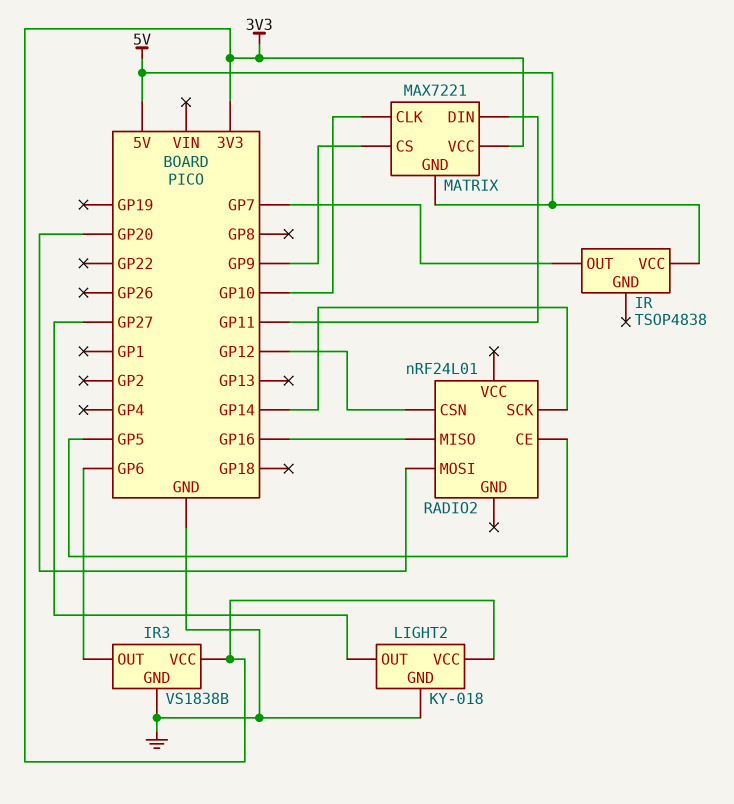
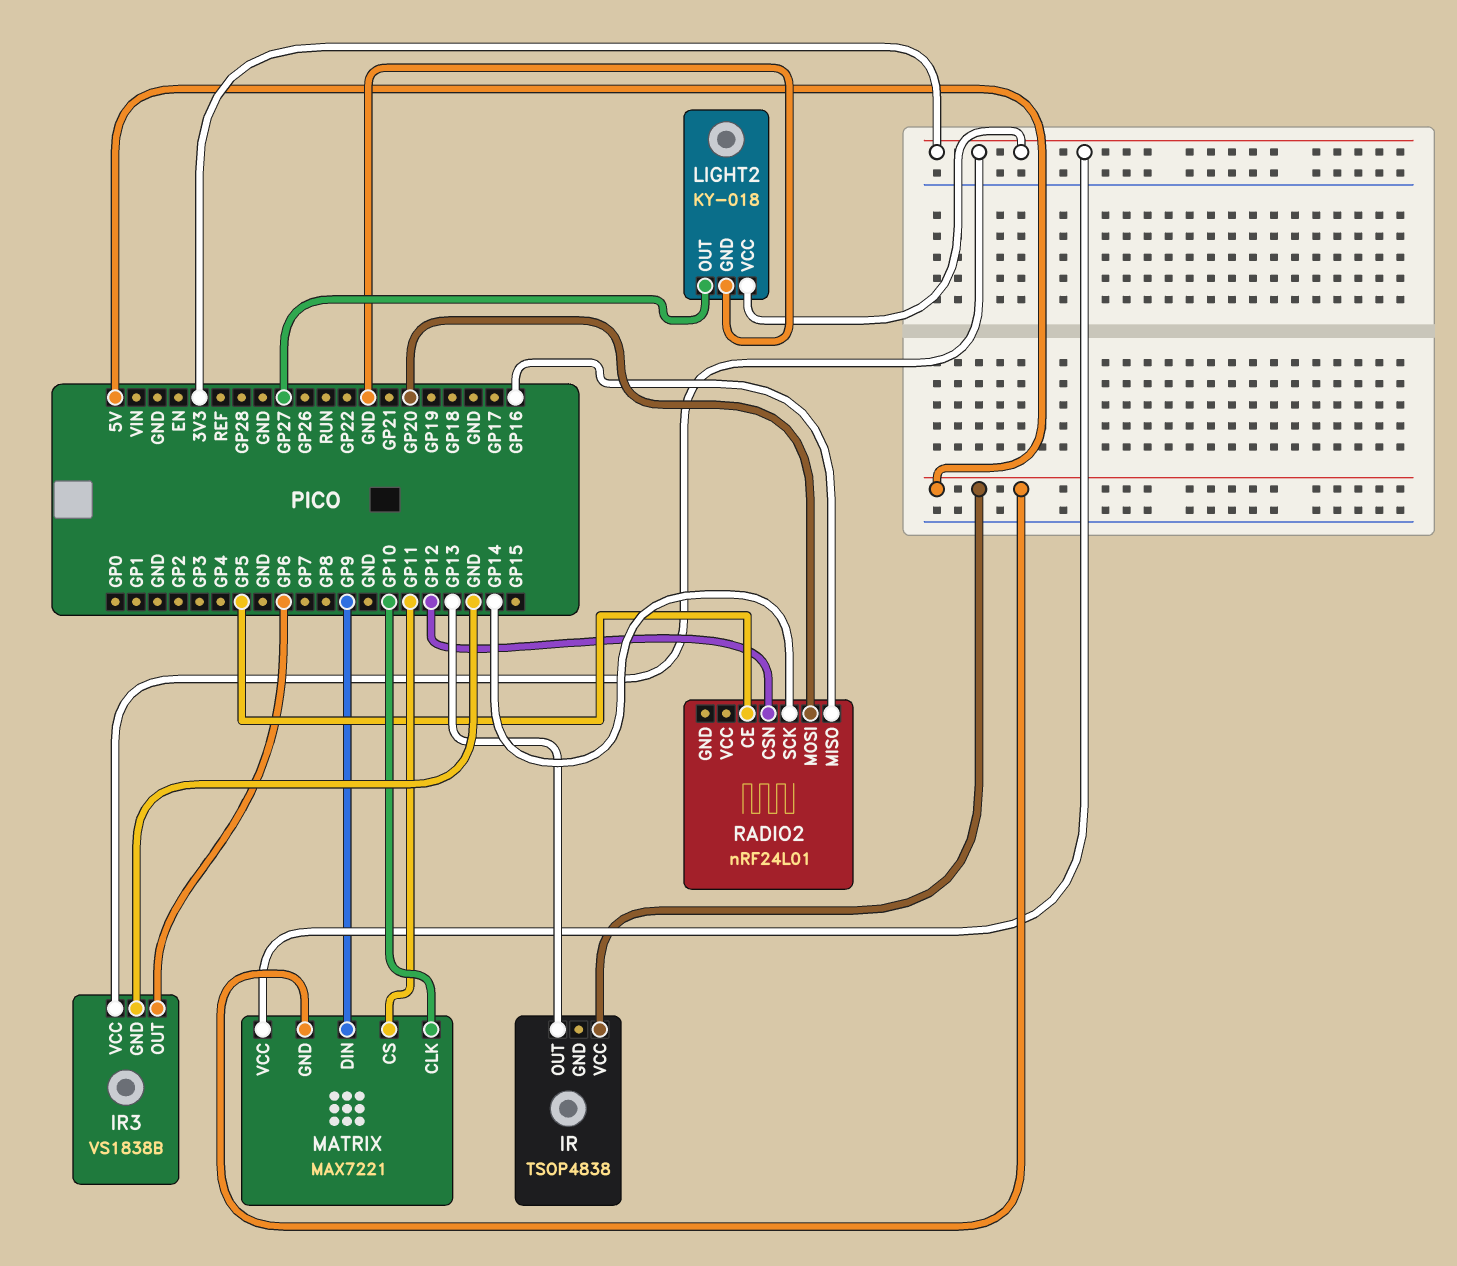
IR pin OUT: GP7 -> GP13
MATRIX pin CS: GP9 -> GP11
MATRIX pin DIN: GP11 -> GP9

